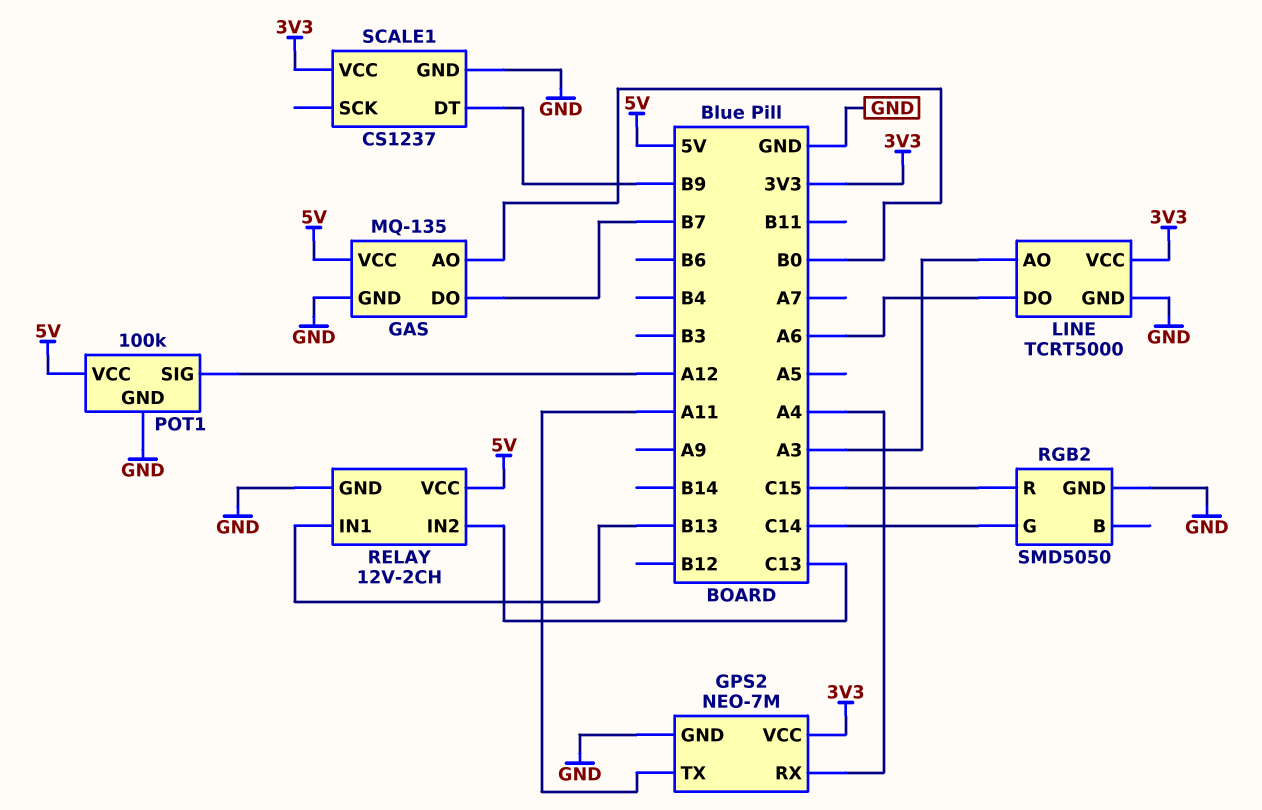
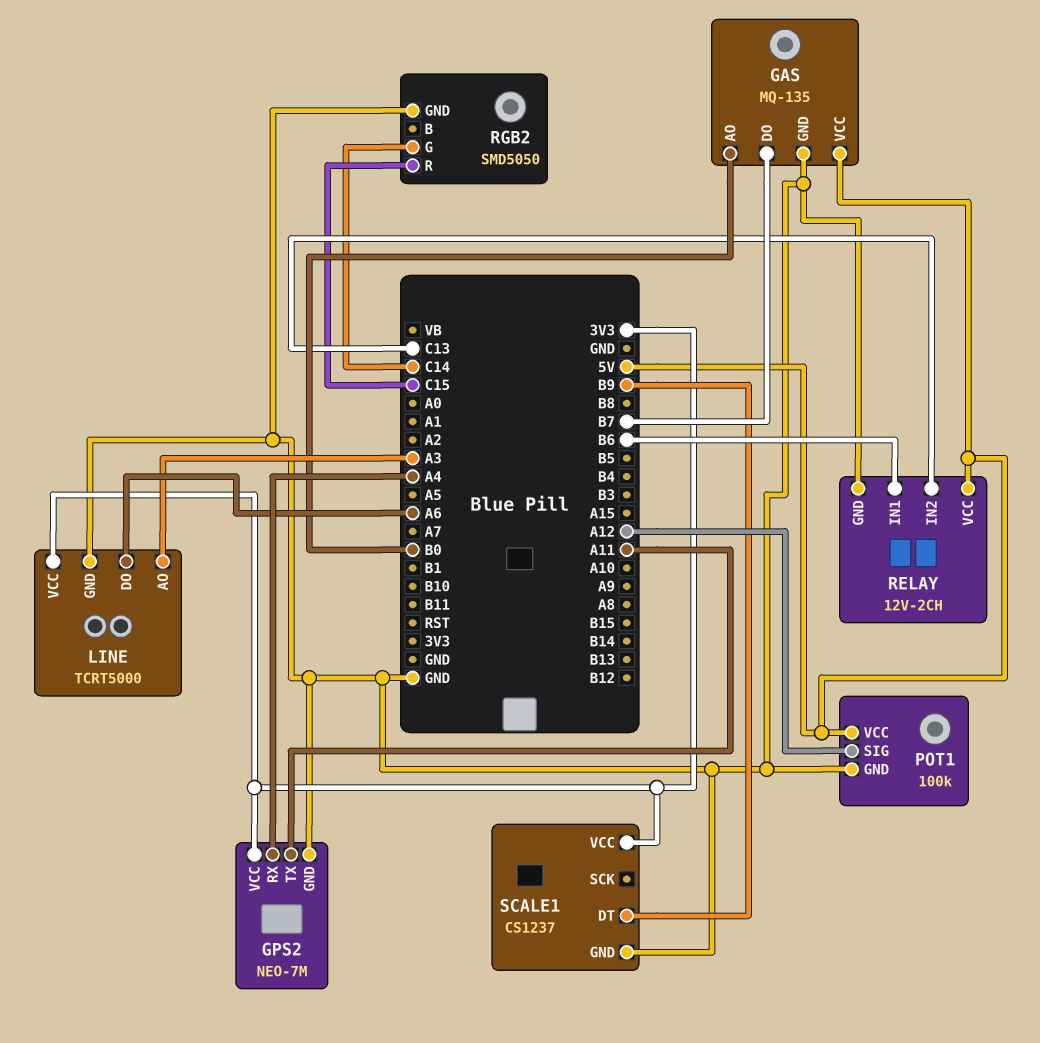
RELAY pin IN1: B13 -> B6

